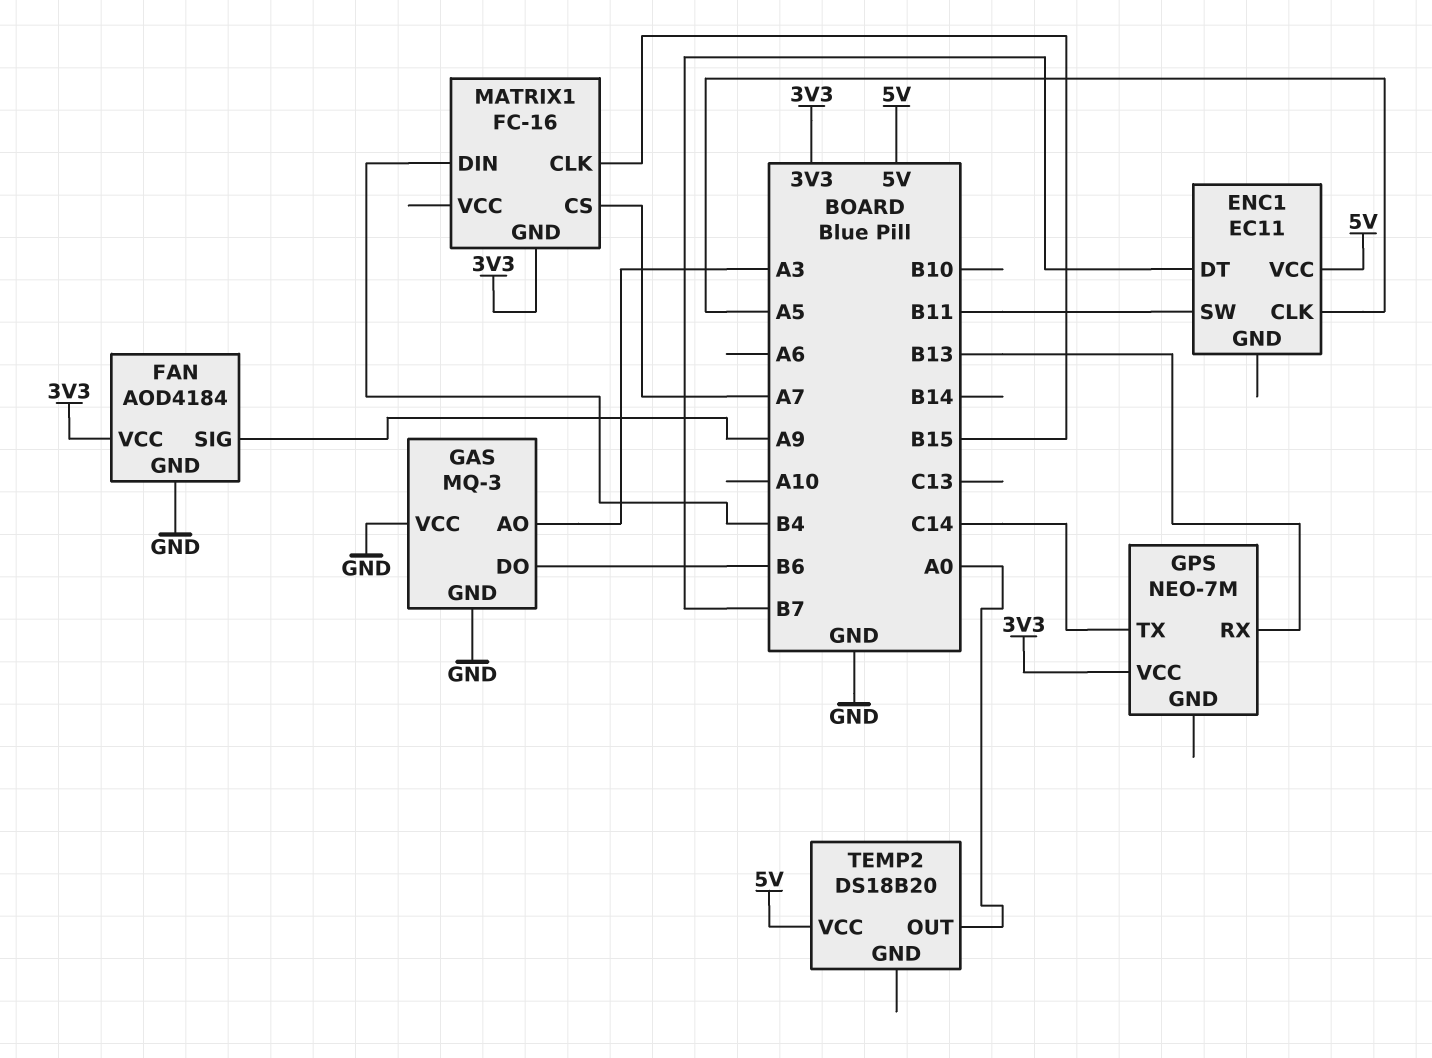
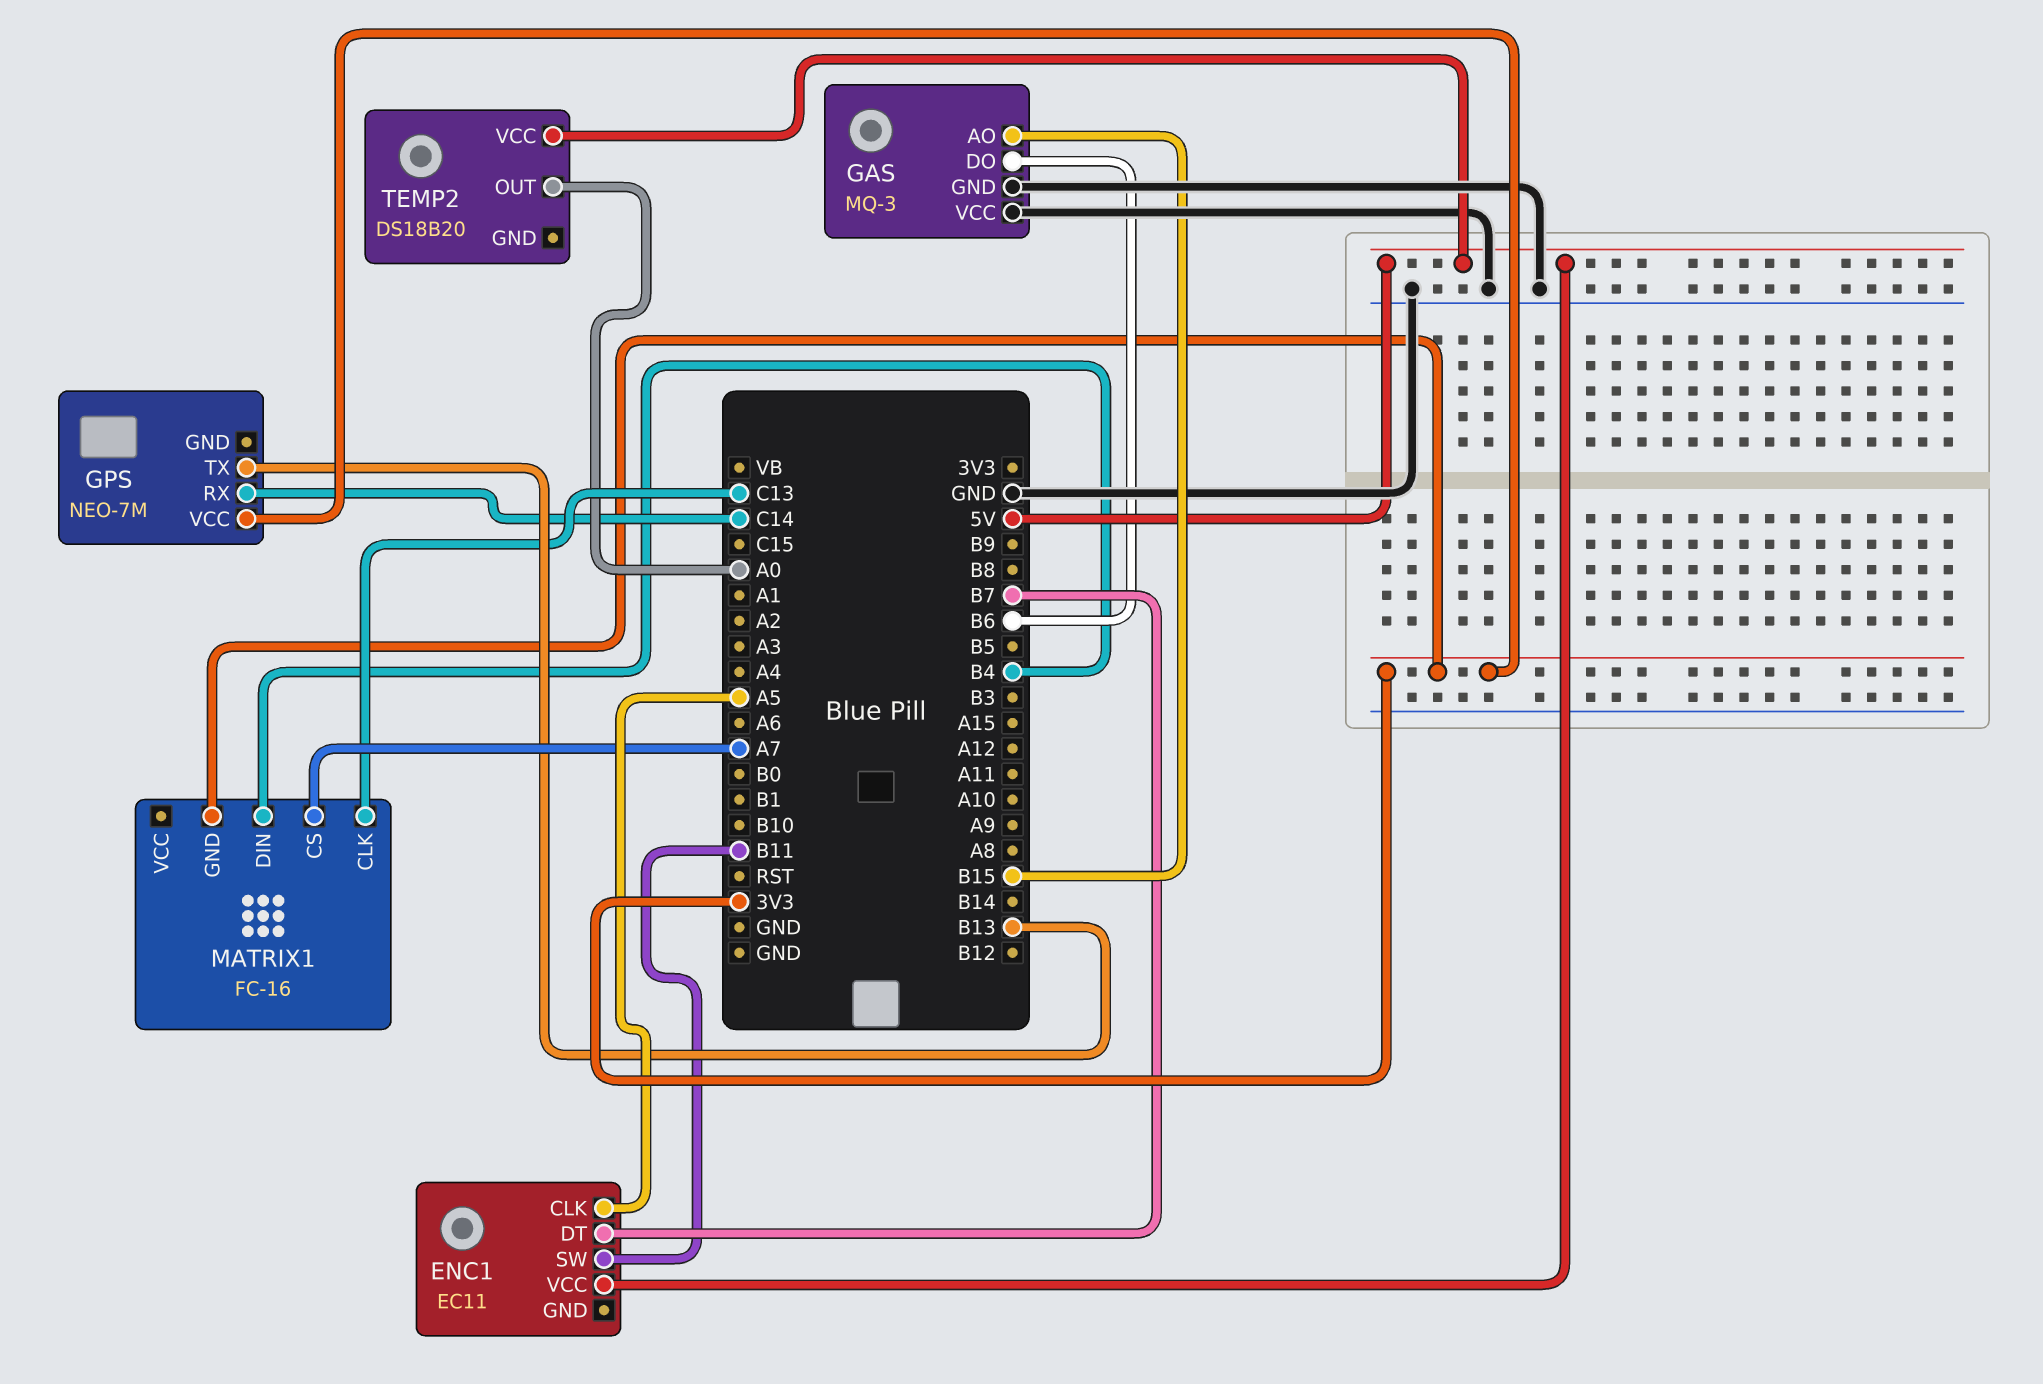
FAN: AOD4184 -> none
FAN pin GND: GND -> none
FAN pin SIG: A9 -> none
FAN pin VCC: 3V3 -> none
GAS pin AO: A3 -> B15
GPS pin RX: B13 -> C14
GPS pin TX: C14 -> B13
MATRIX1 pin CLK: B15 -> C13

